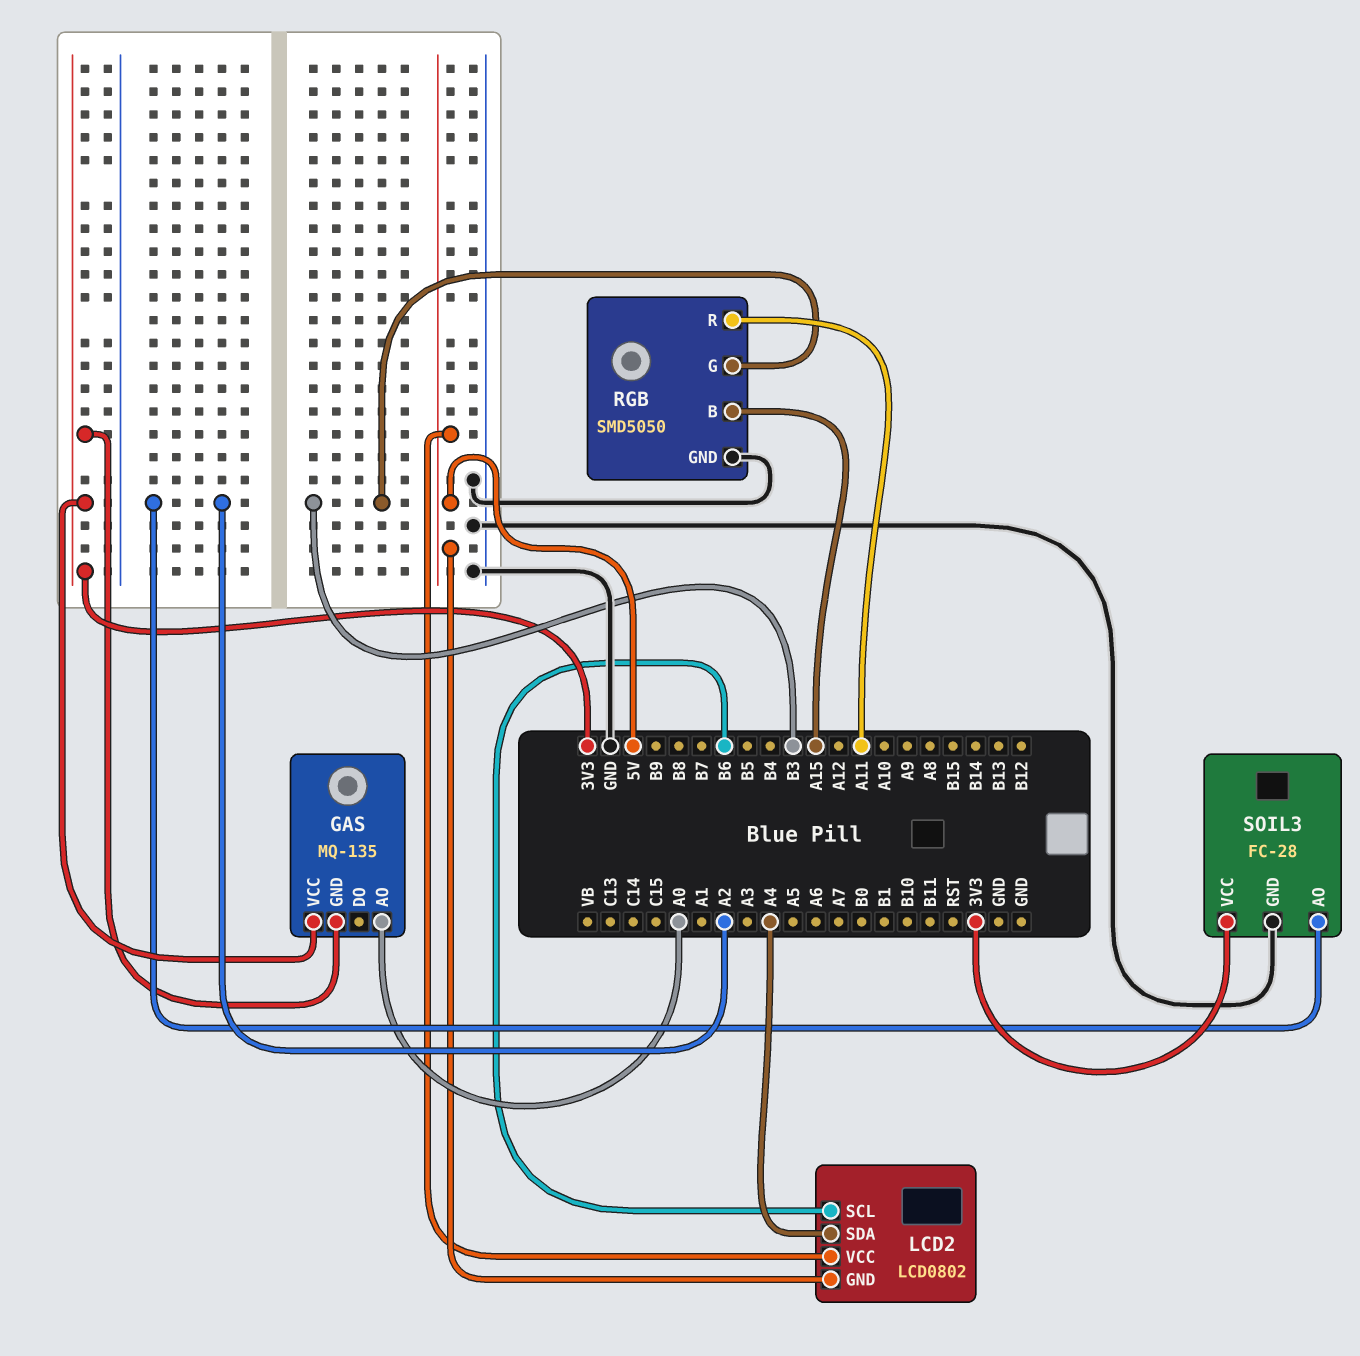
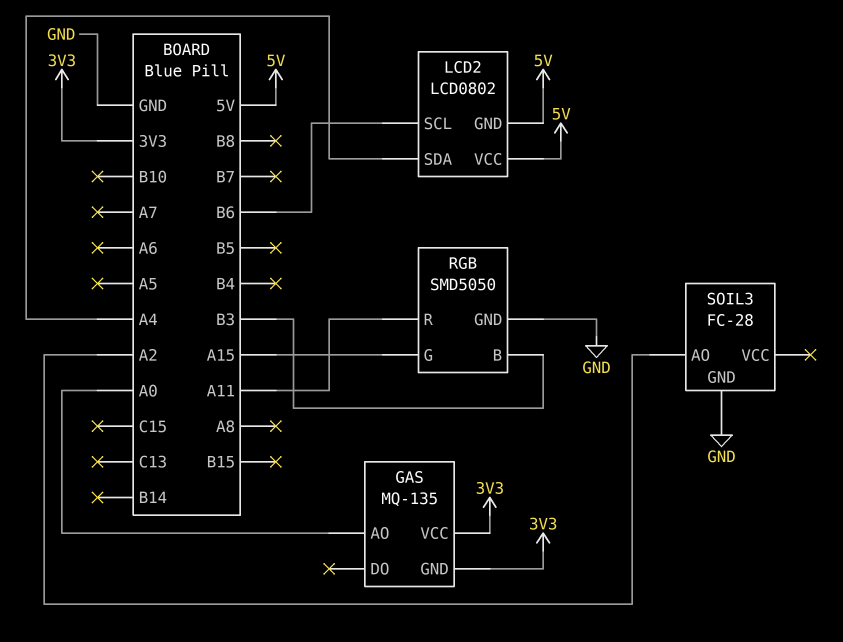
RGB pin B: A15 -> B3
RGB pin G: B3 -> A15
SOIL3 pin VCC: 3V3 -> none

